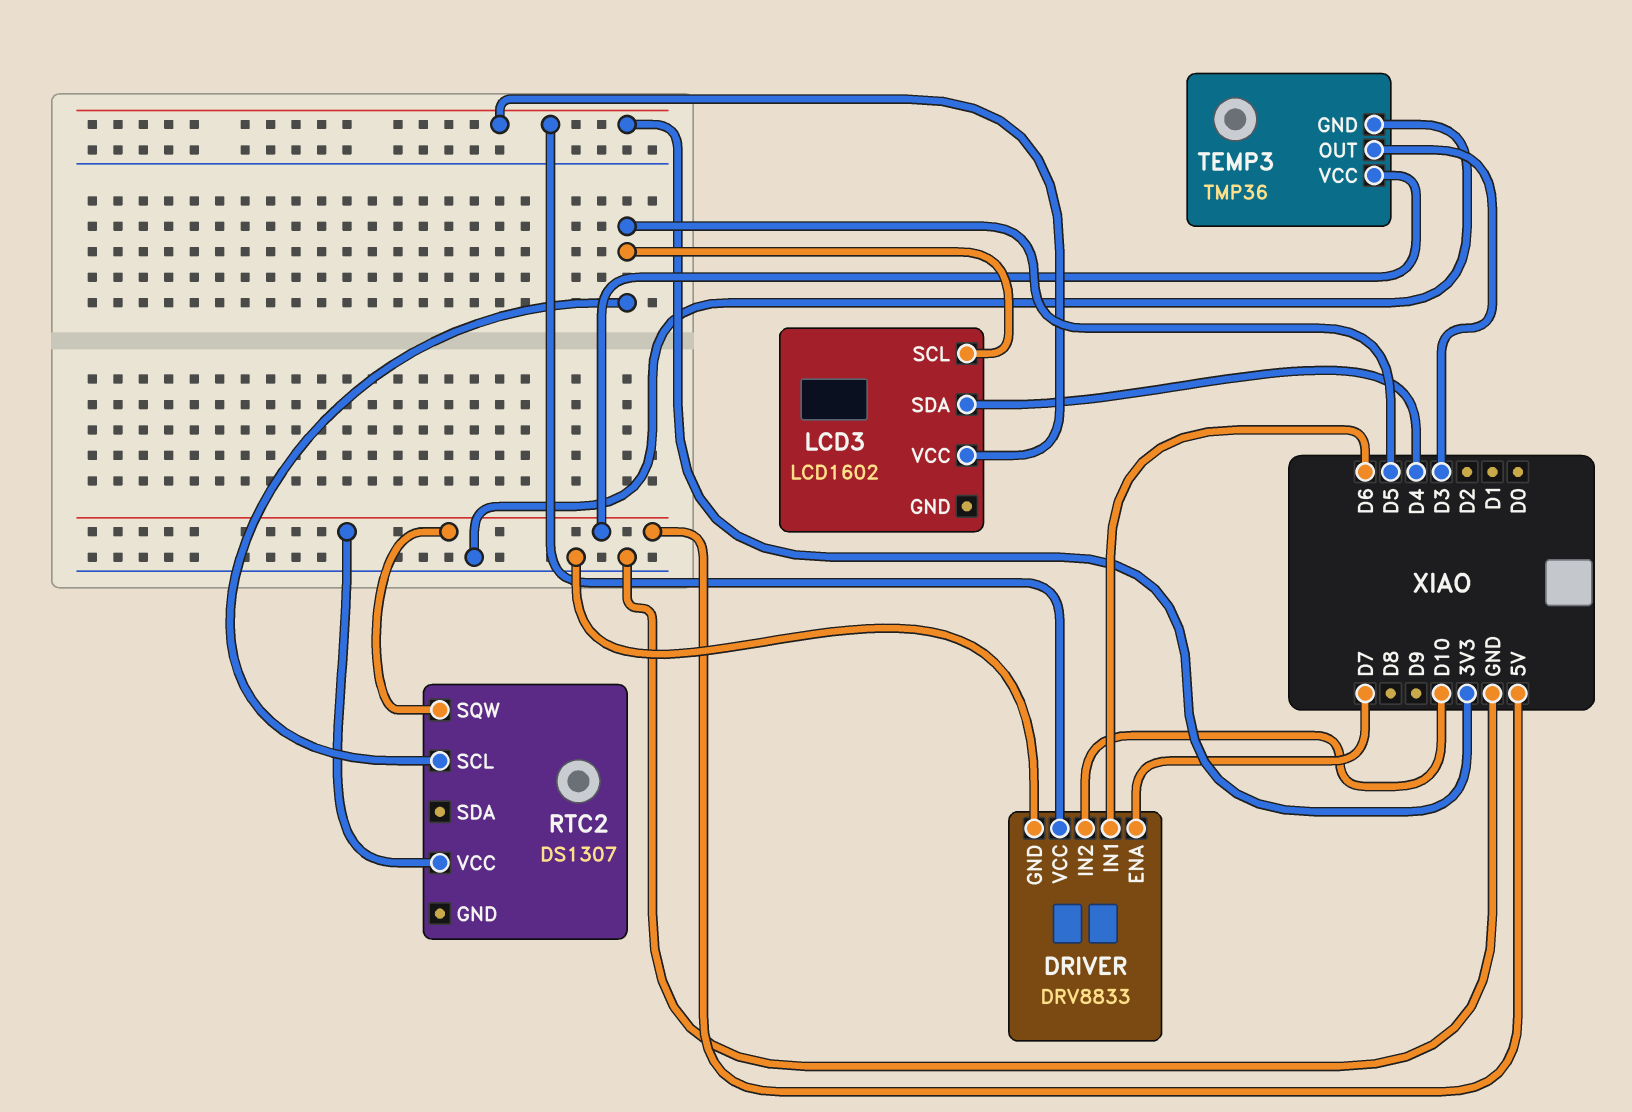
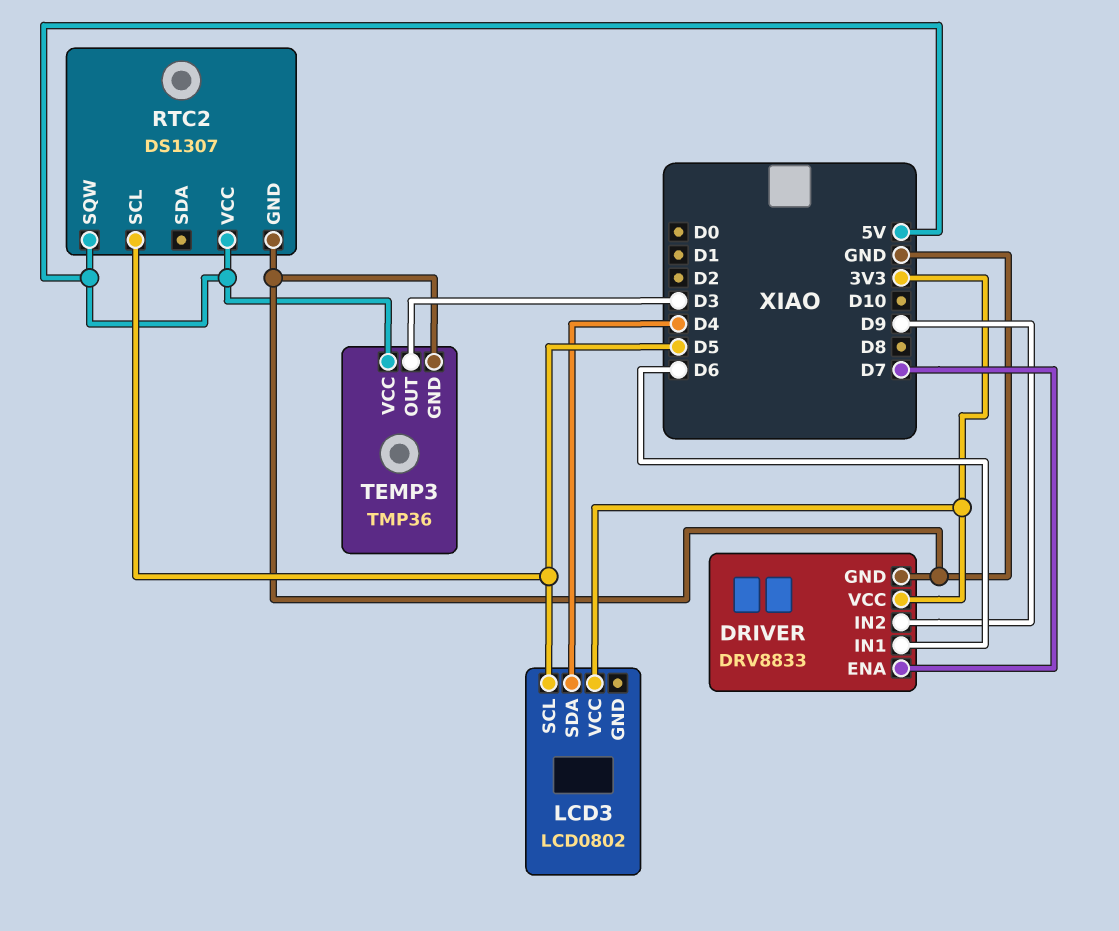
DRIVER pin IN2: D10 -> D9
LCD3: LCD1602 -> LCD0802
RTC2 pin GND: none -> GND

